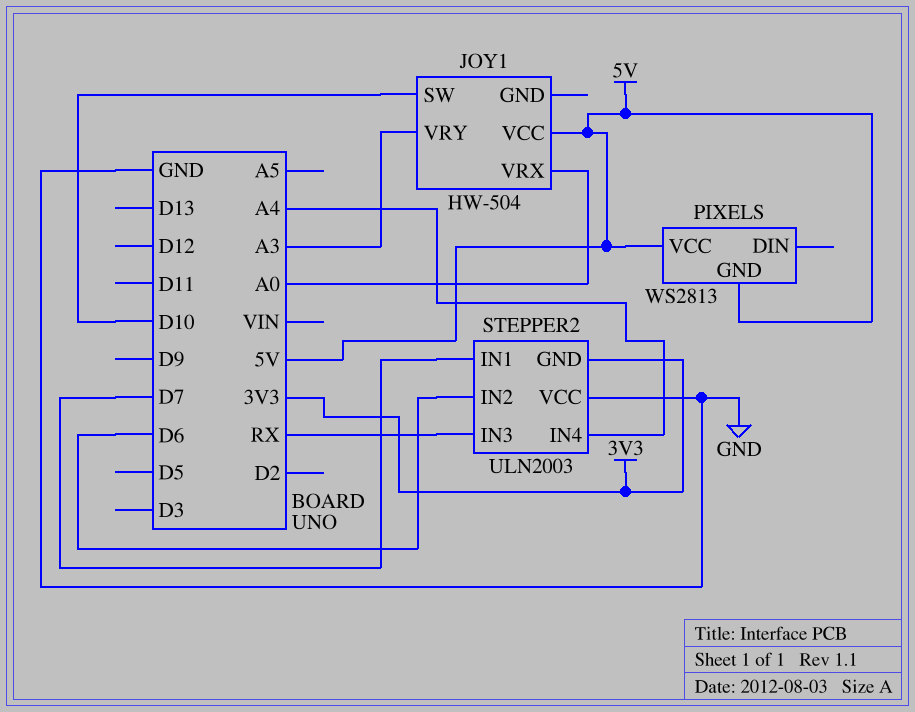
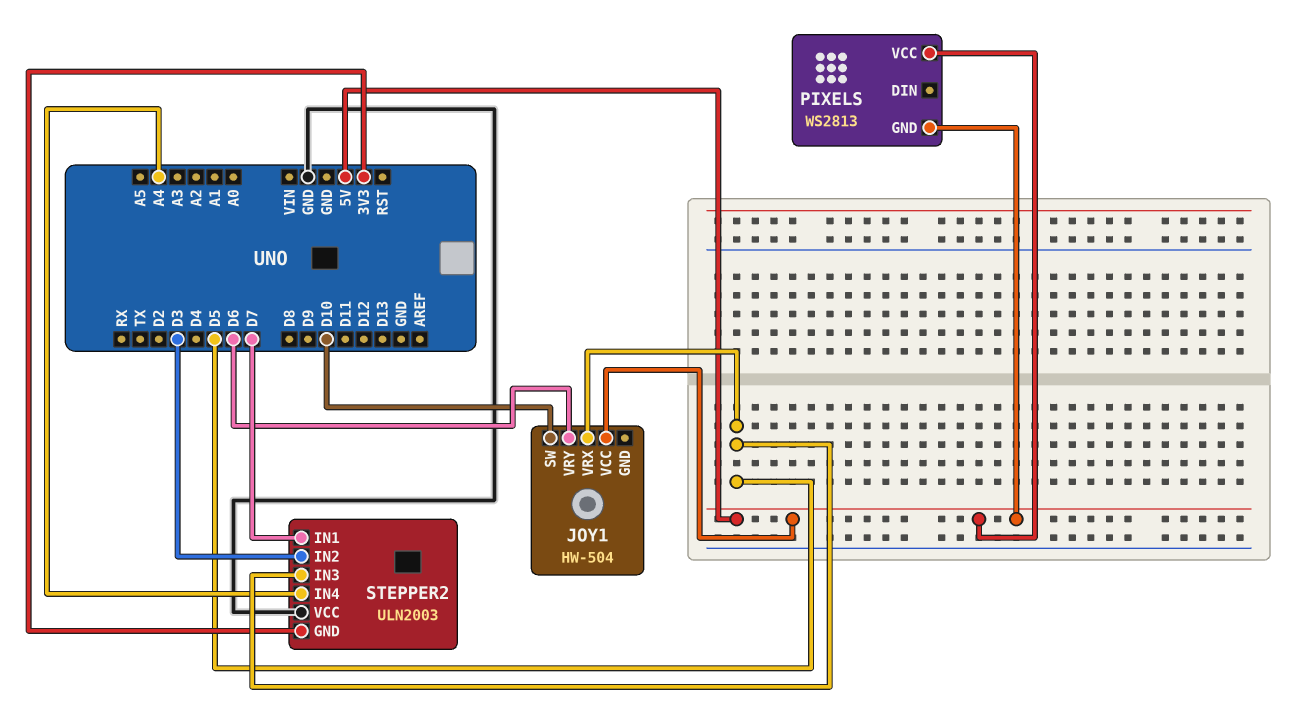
JOY1 pin VRX: A0 -> D5
JOY1 pin VRY: A3 -> D6
STEPPER2 pin IN2: D6 -> D3
STEPPER2 pin IN3: RX -> D5

